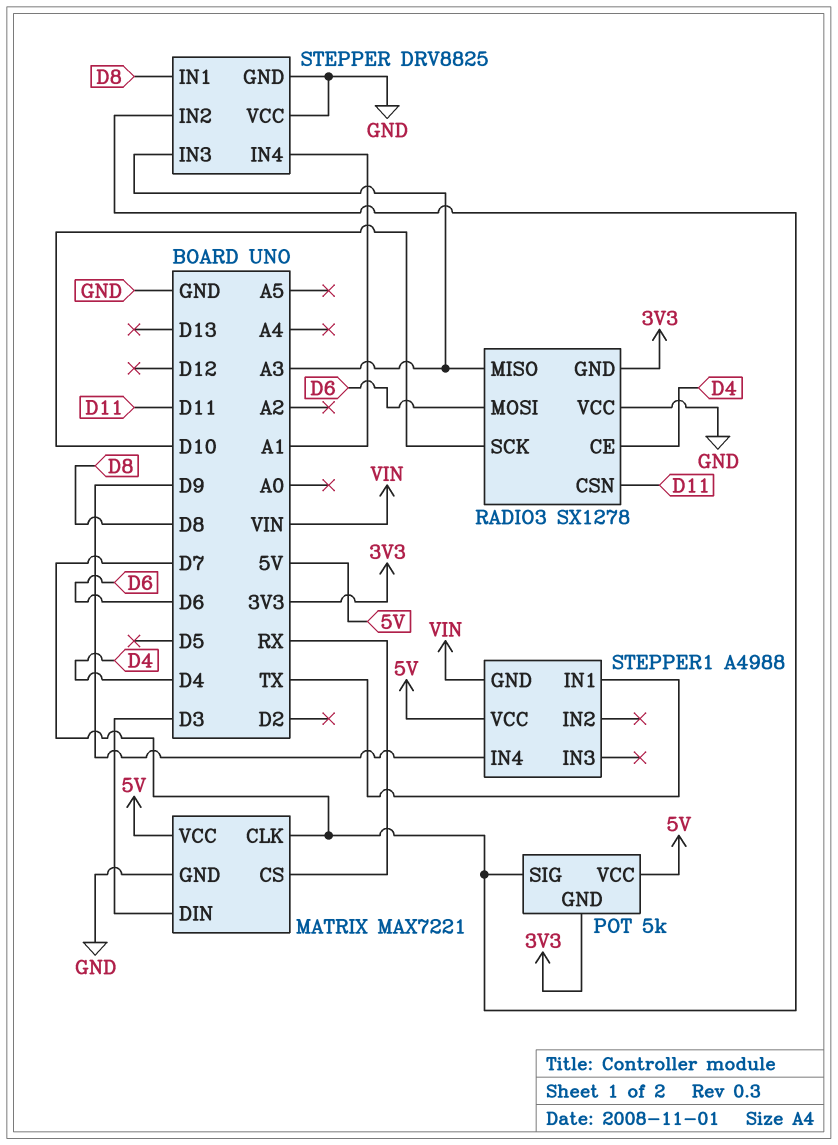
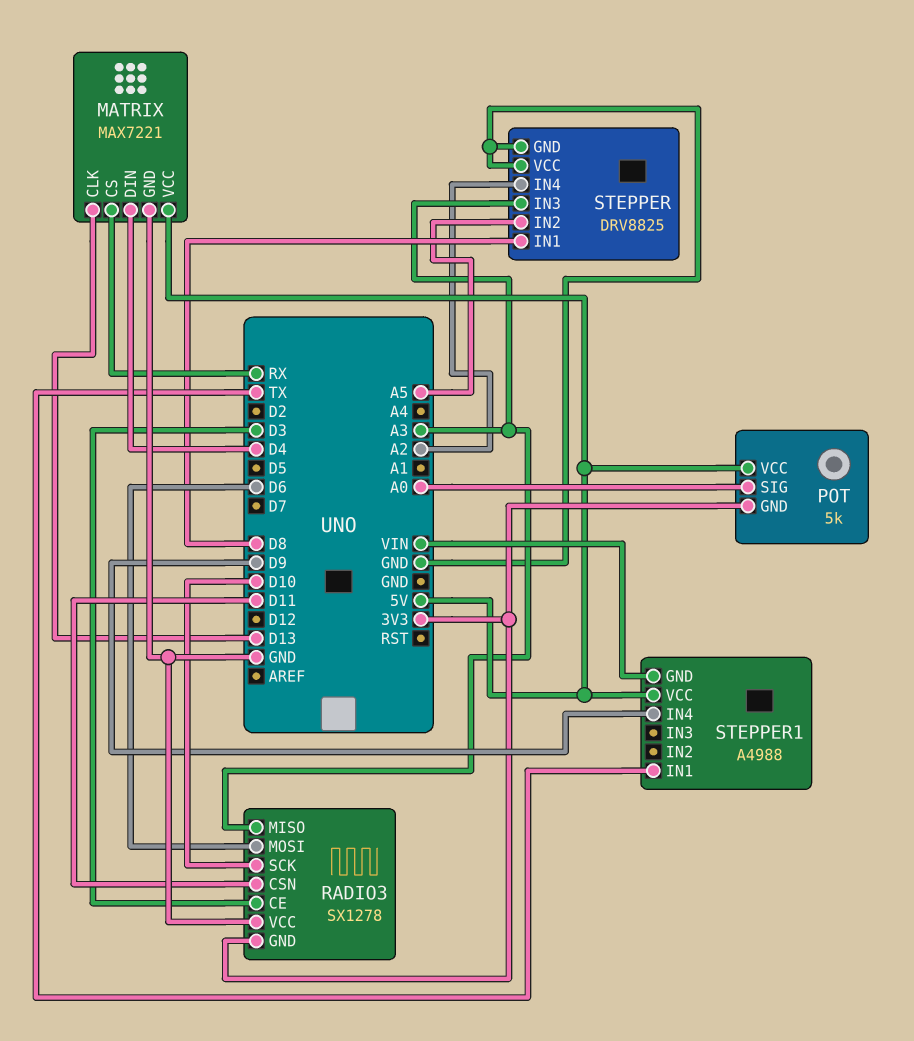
MATRIX pin CLK: D7 -> D13
MATRIX pin DIN: D3 -> D4
POT pin SIG: D7 -> A0
RADIO3 pin CE: D4 -> D3
STEPPER pin IN2: D7 -> A5
STEPPER pin IN4: A1 -> A2

